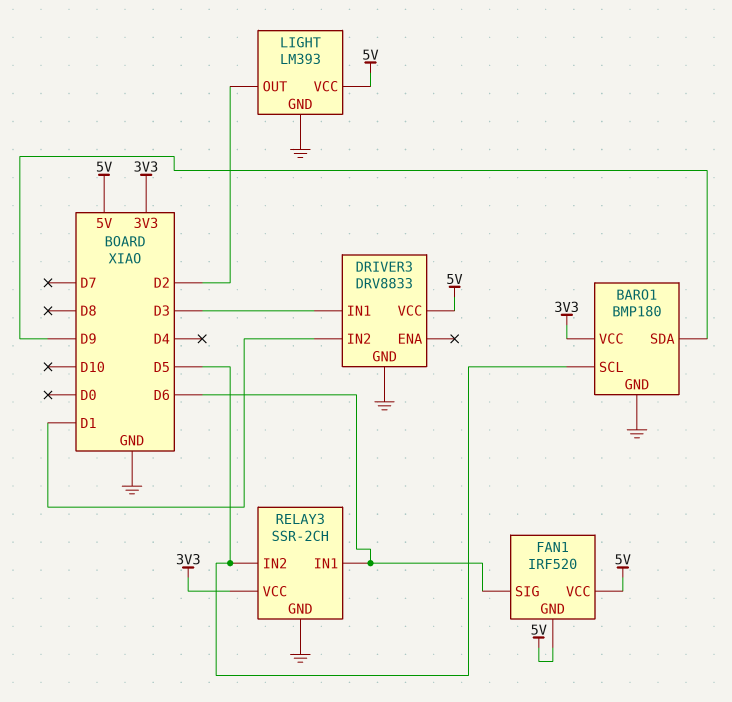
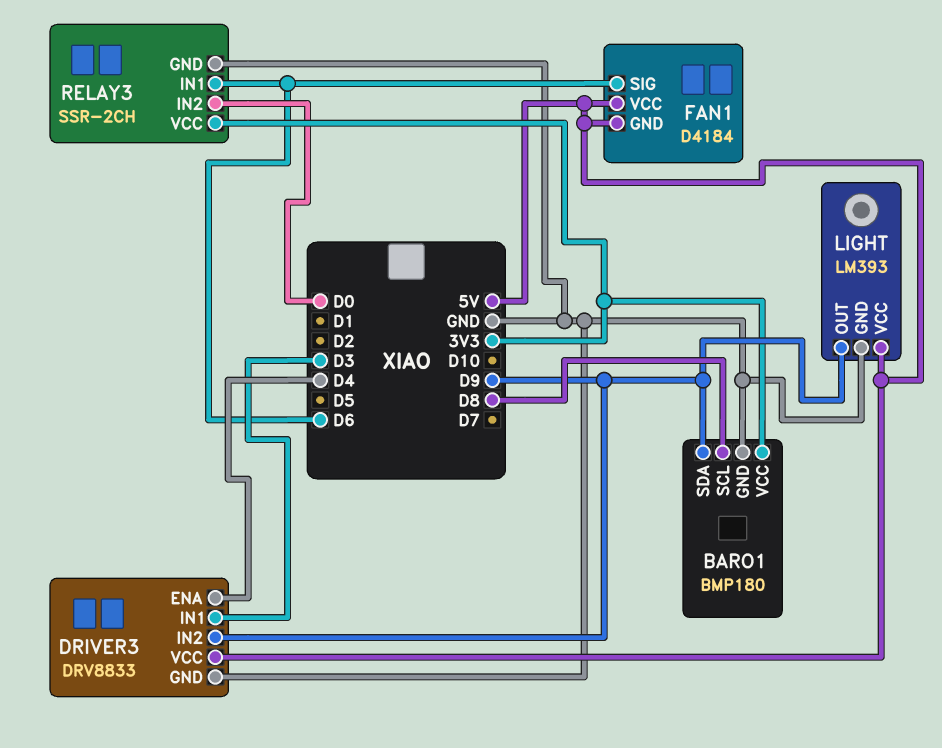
BARO1 pin SCL: D5 -> D8
DRIVER3 pin ENA: none -> D4
DRIVER3 pin IN2: D1 -> D9
FAN1: IRF520 -> D4184
LIGHT pin OUT: D2 -> D9
RELAY3 pin IN2: D5 -> D0

